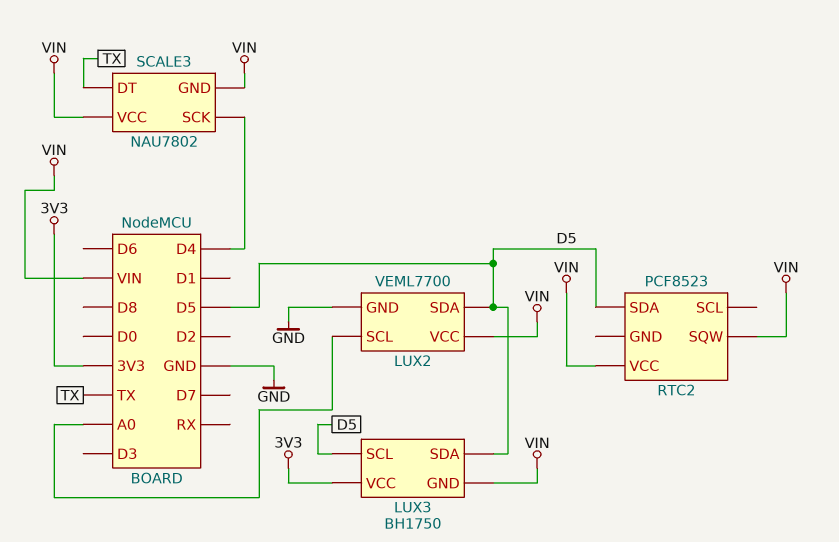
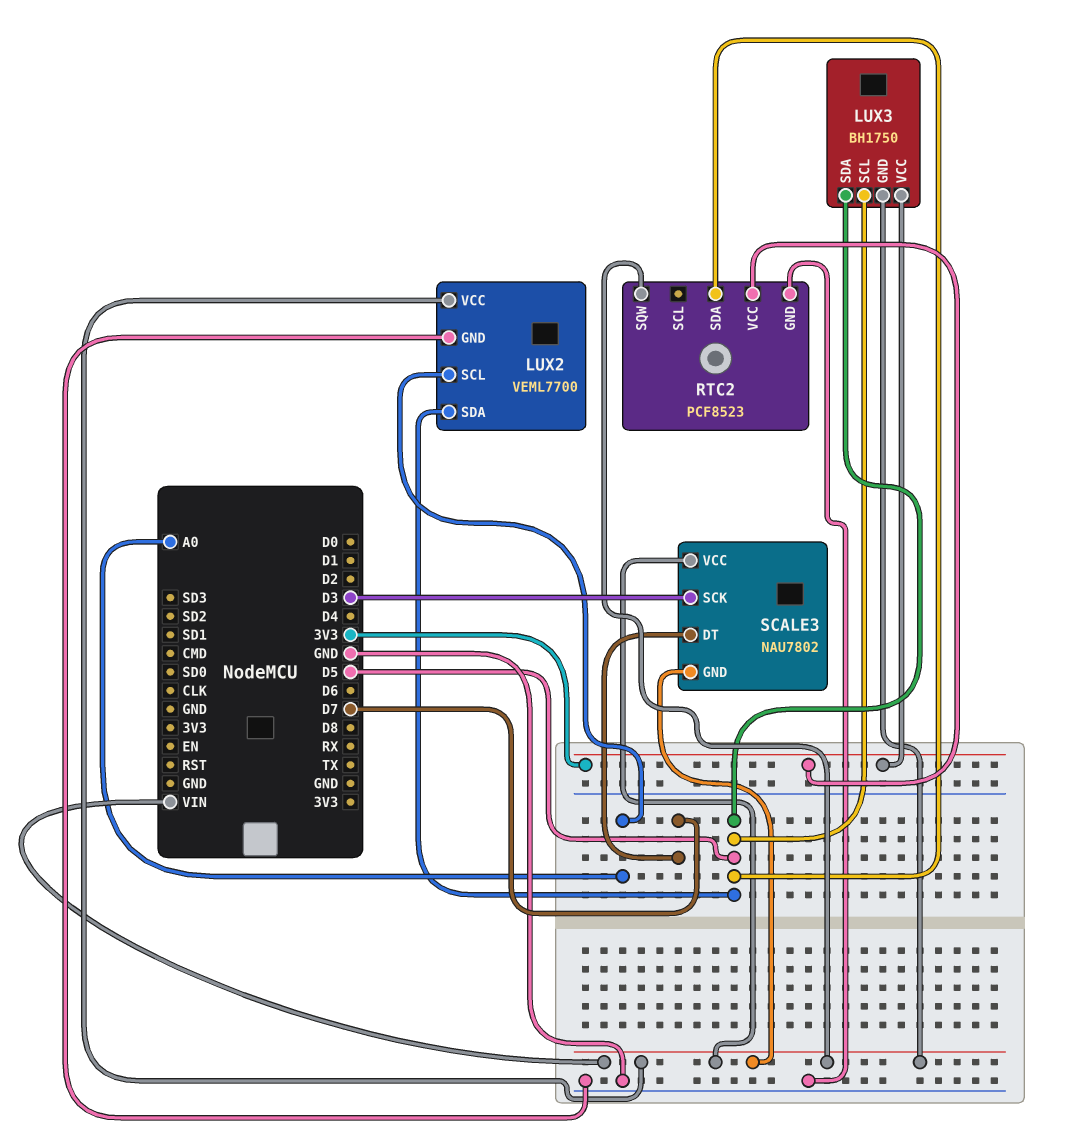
RTC2 pin GND: none -> GND
RTC2 pin VCC: VIN -> 3V3
SCALE3 pin DT: TX -> D7
SCALE3 pin SCK: D4 -> D3

